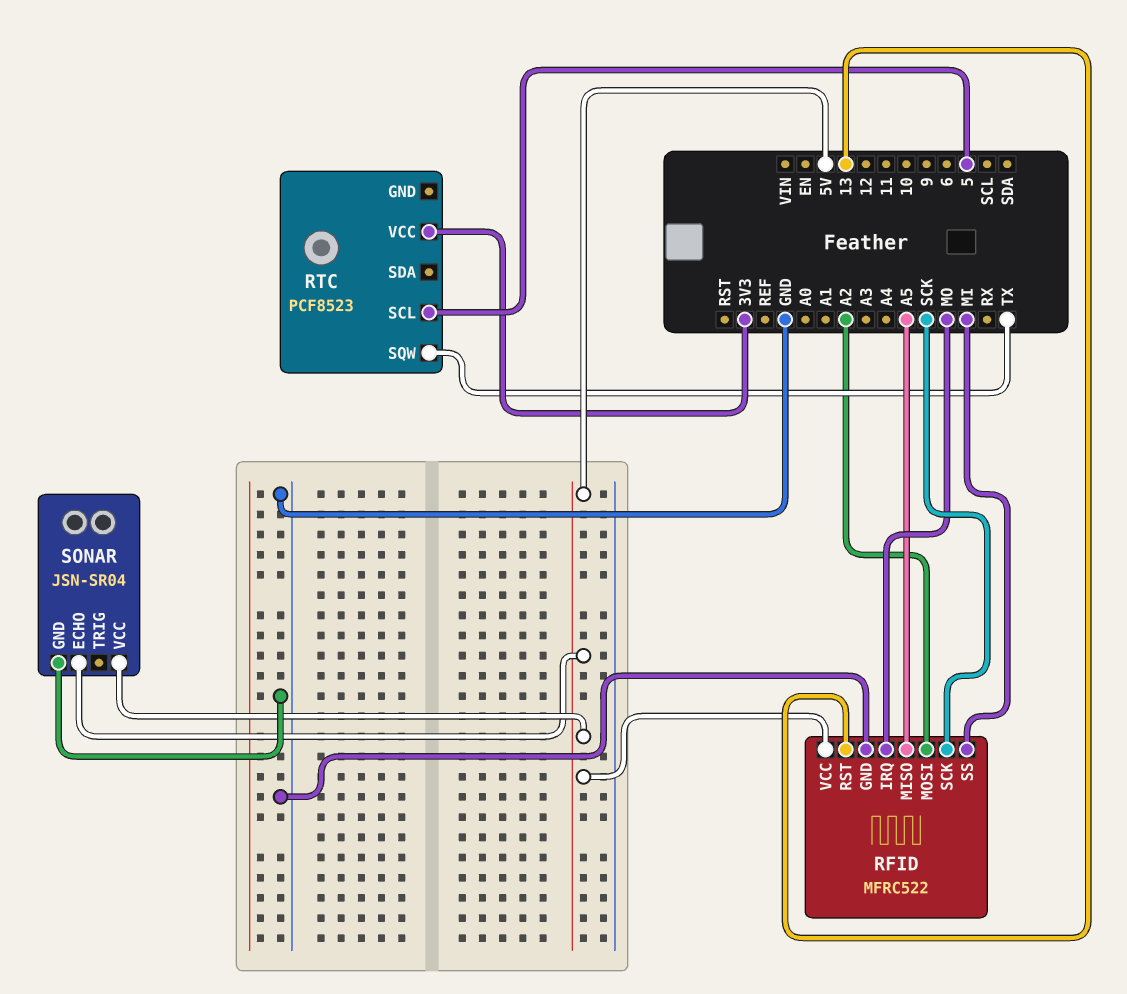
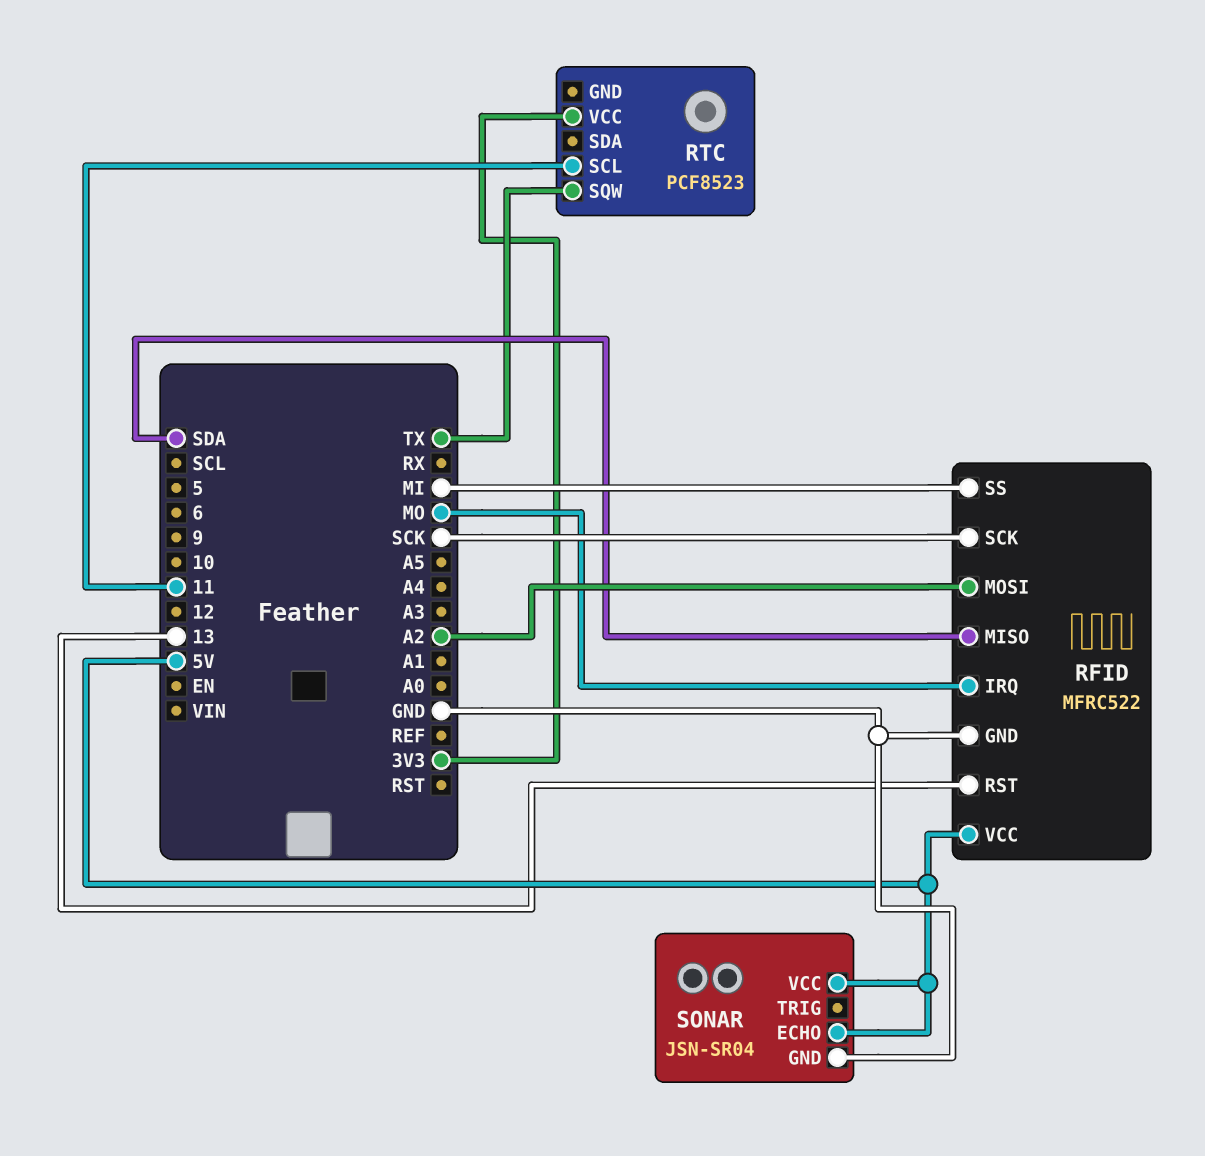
RFID pin MISO: A5 -> SDA
RTC pin SCL: 5 -> 11

